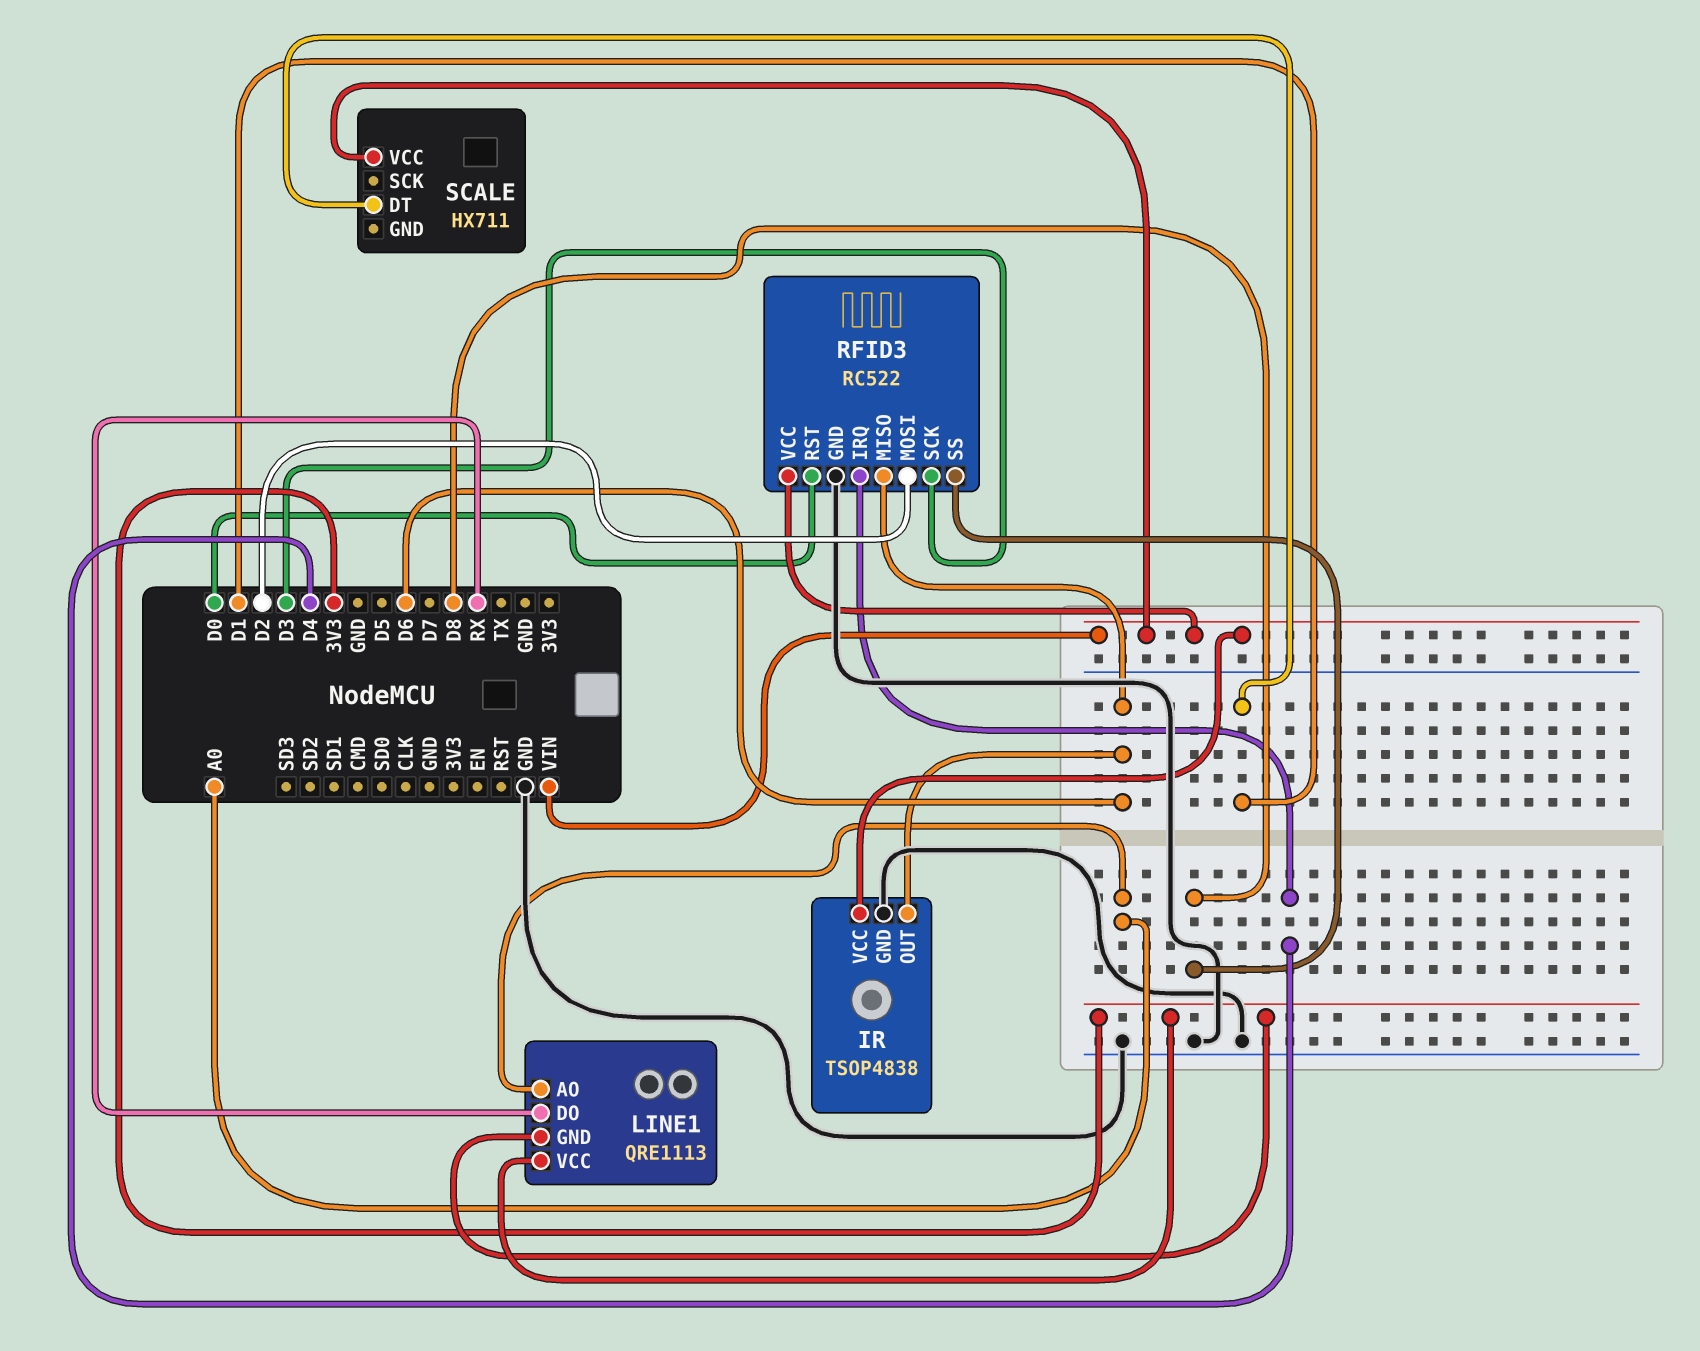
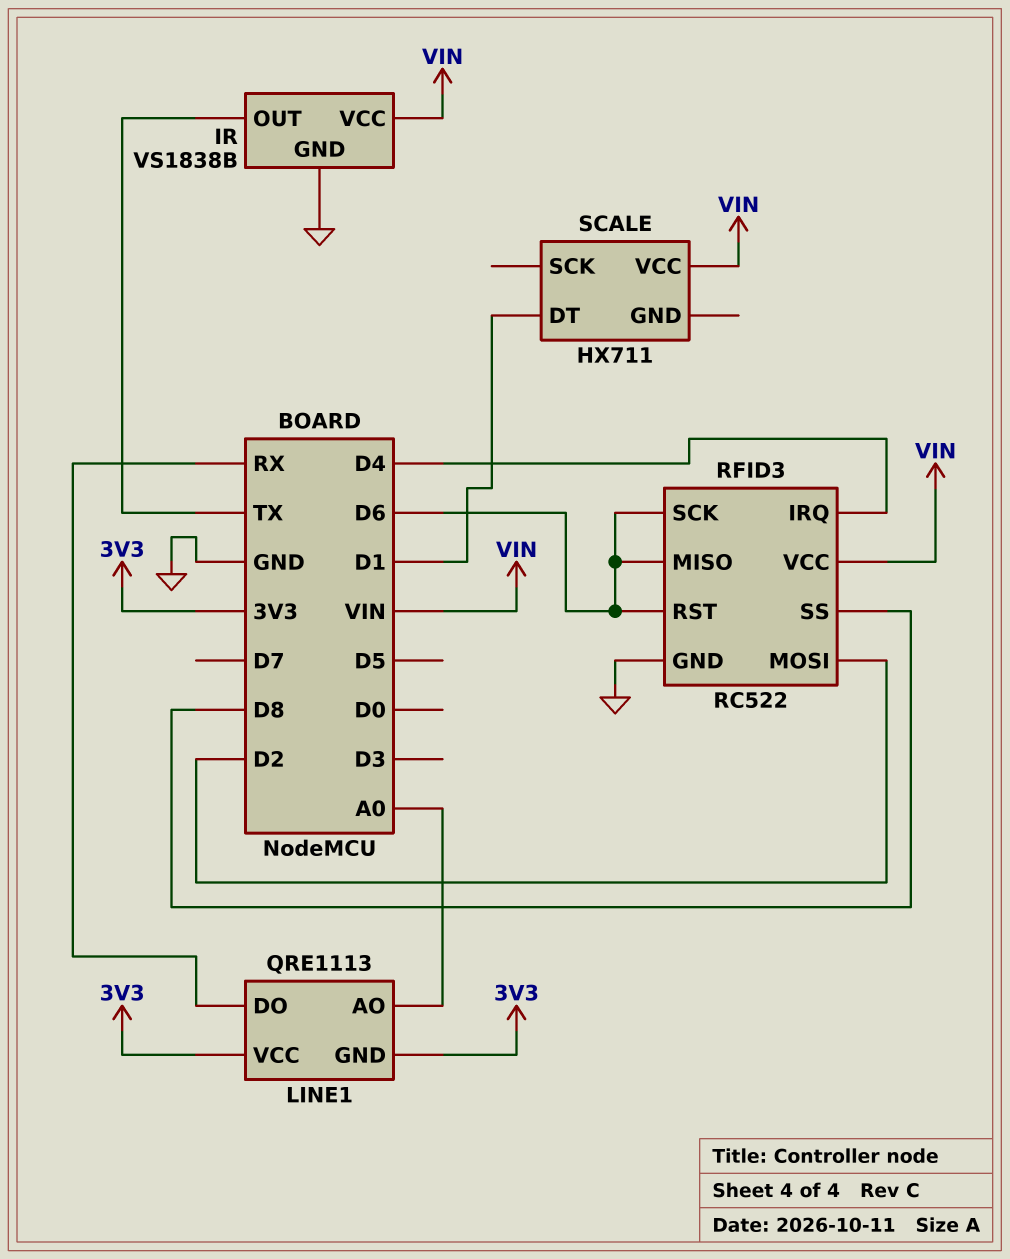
IR: TSOP4838 -> VS1838B
IR pin OUT: D6 -> TX
RFID3 pin RST: D0 -> D6
RFID3 pin SCK: D3 -> D6

